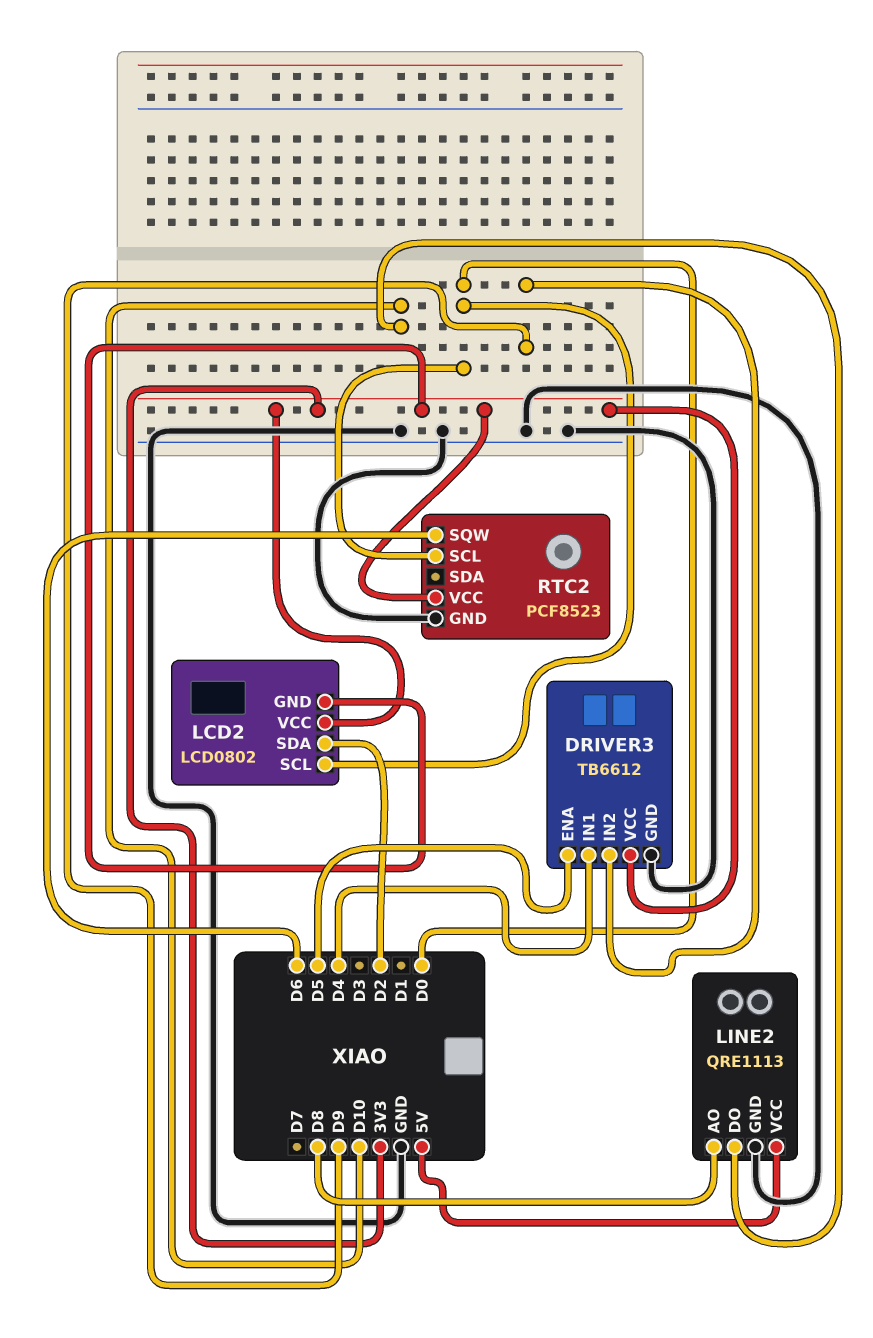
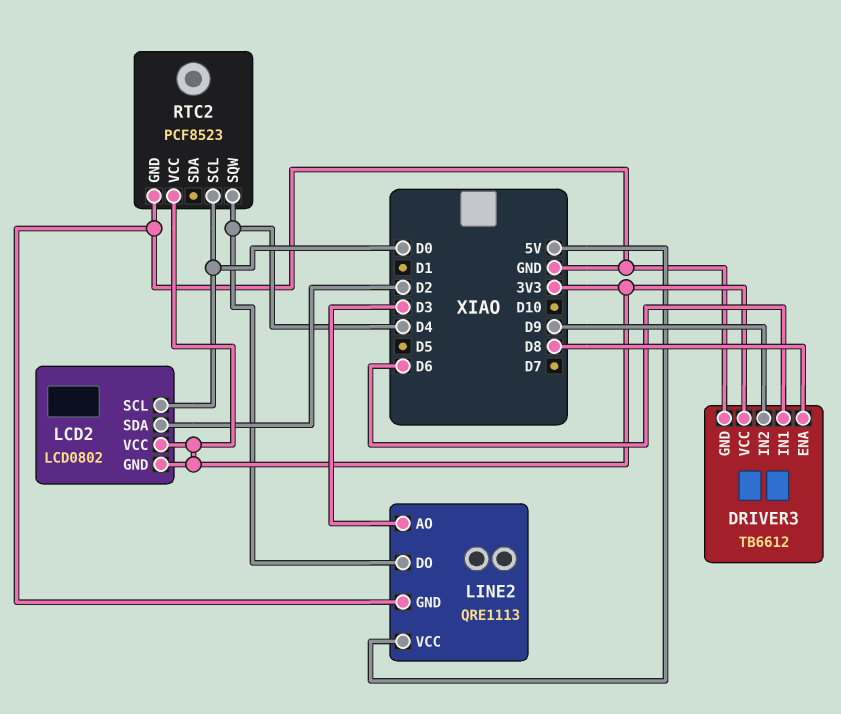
DRIVER3 pin ENA: D5 -> D8
DRIVER3 pin IN1: D4 -> D6
LINE2 pin AO: D8 -> D3
LINE2 pin DO: D10 -> D4
RTC2 pin SQW: D6 -> D4

